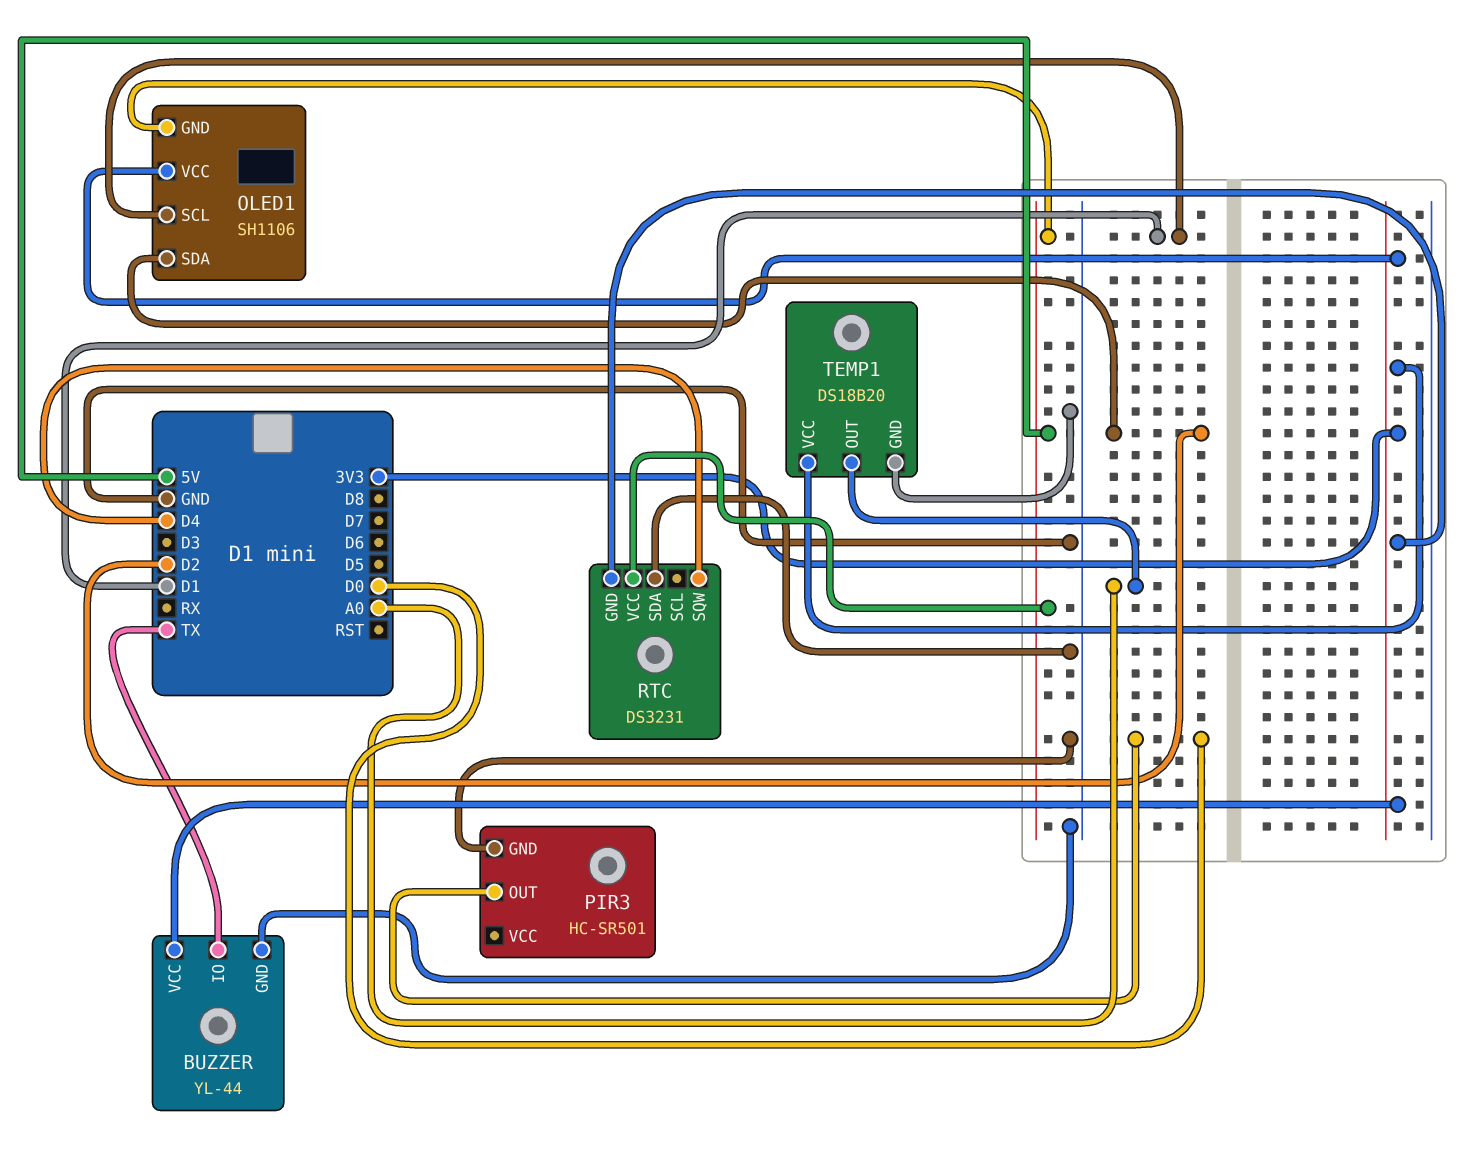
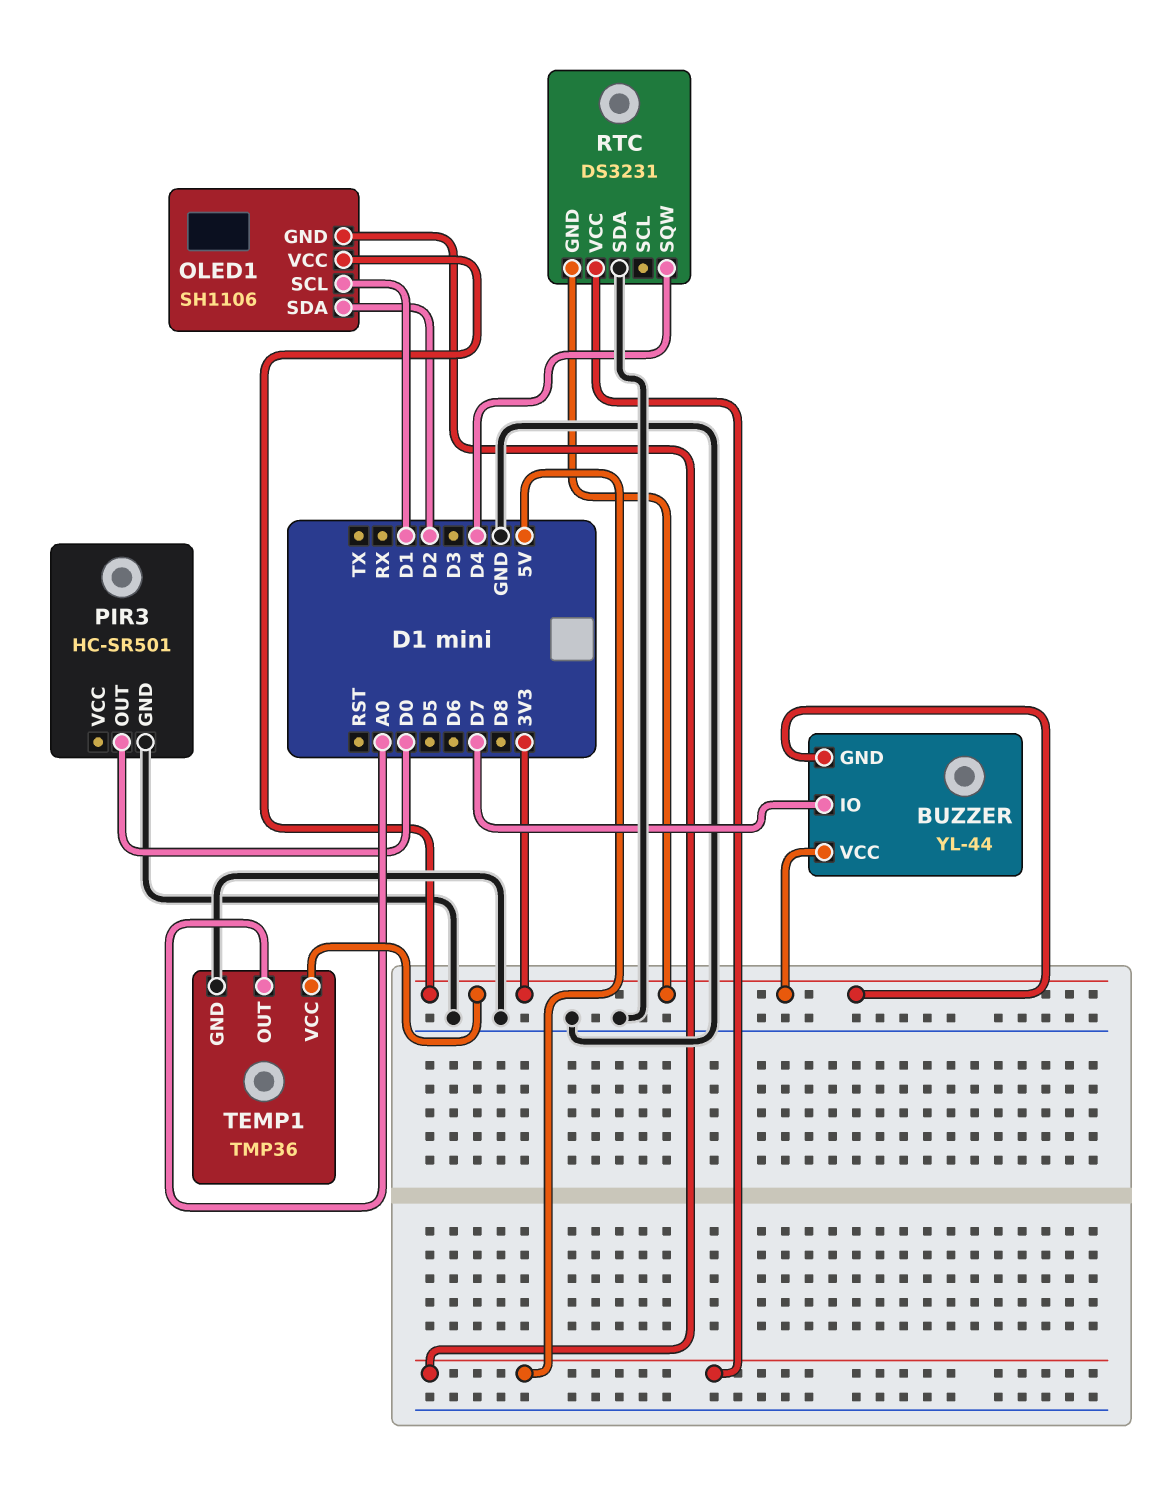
BUZZER pin GND: GND -> 3V3
BUZZER pin IO: TX -> D7
TEMP1: DS18B20 -> TMP36

